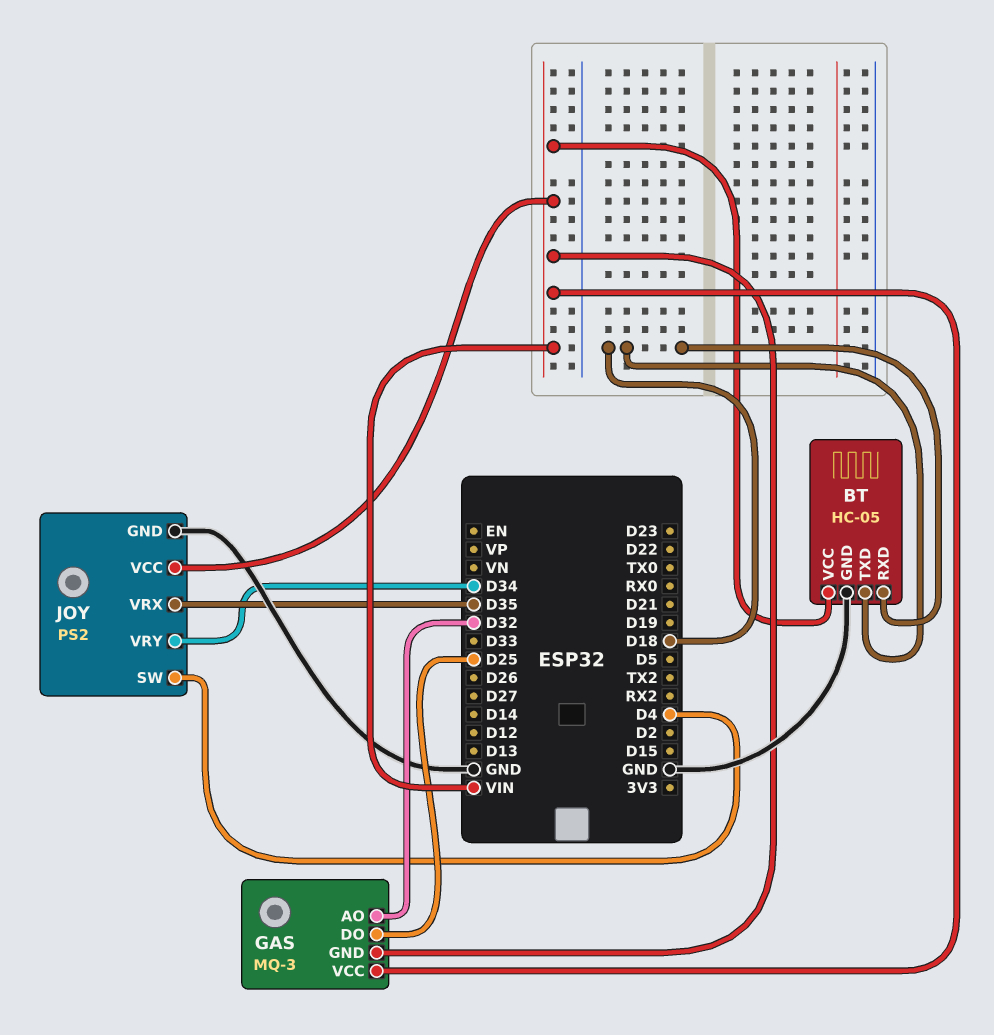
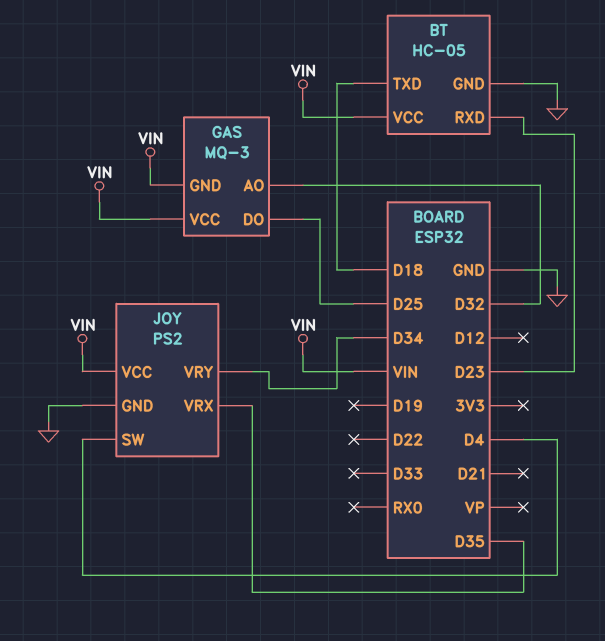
BT pin RXD: D18 -> D23

